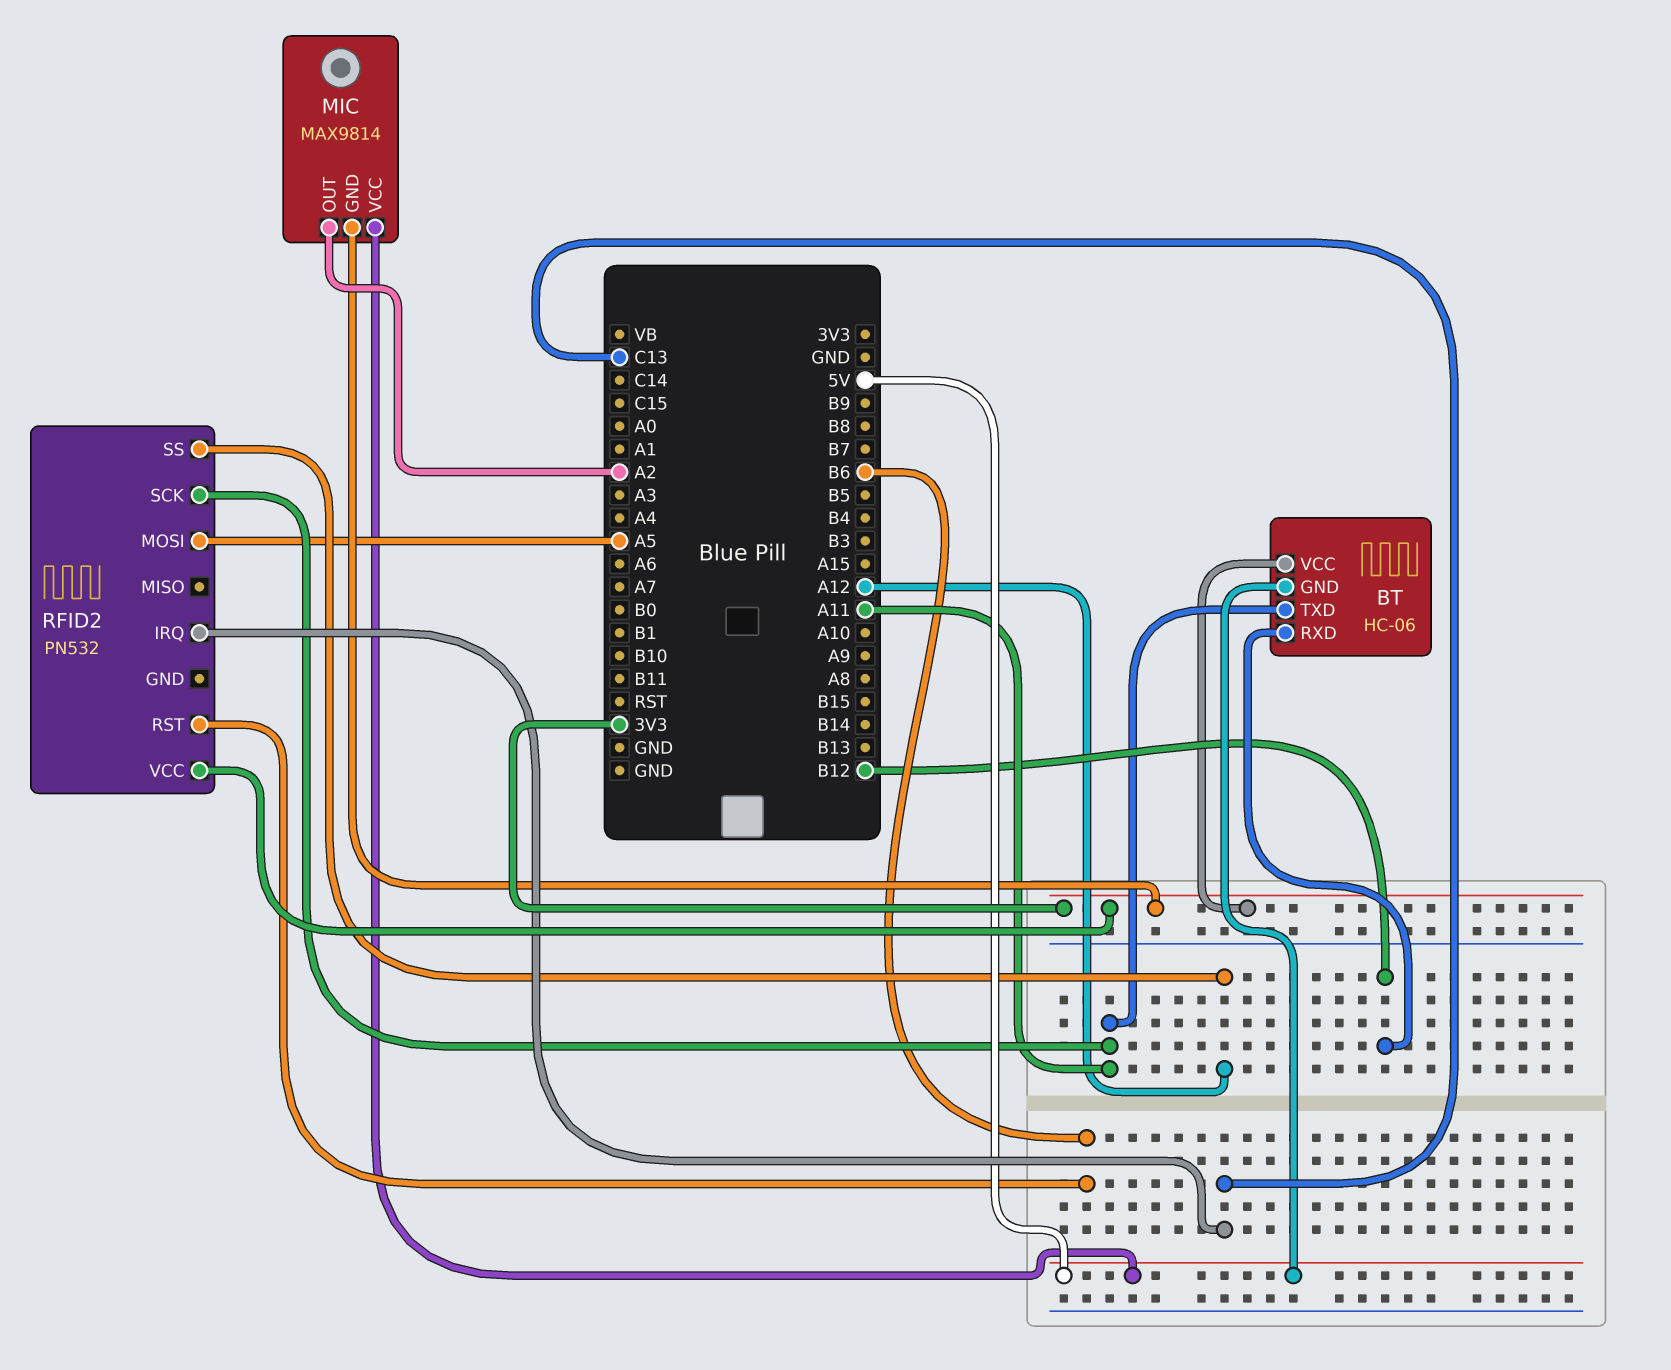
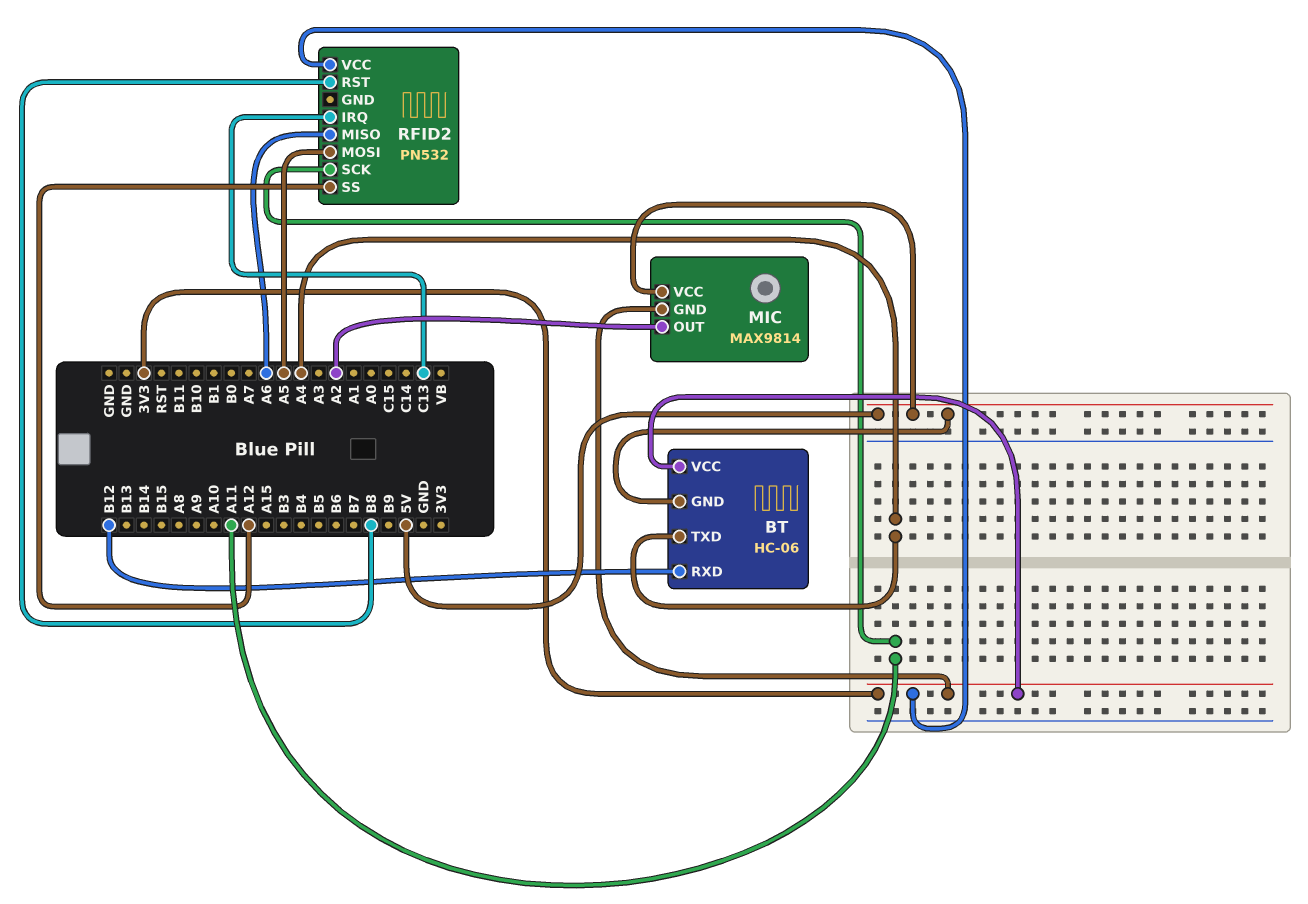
BT pin TXD: A11 -> A4
RFID2 pin MISO: none -> A6
RFID2 pin RST: B6 -> B8

